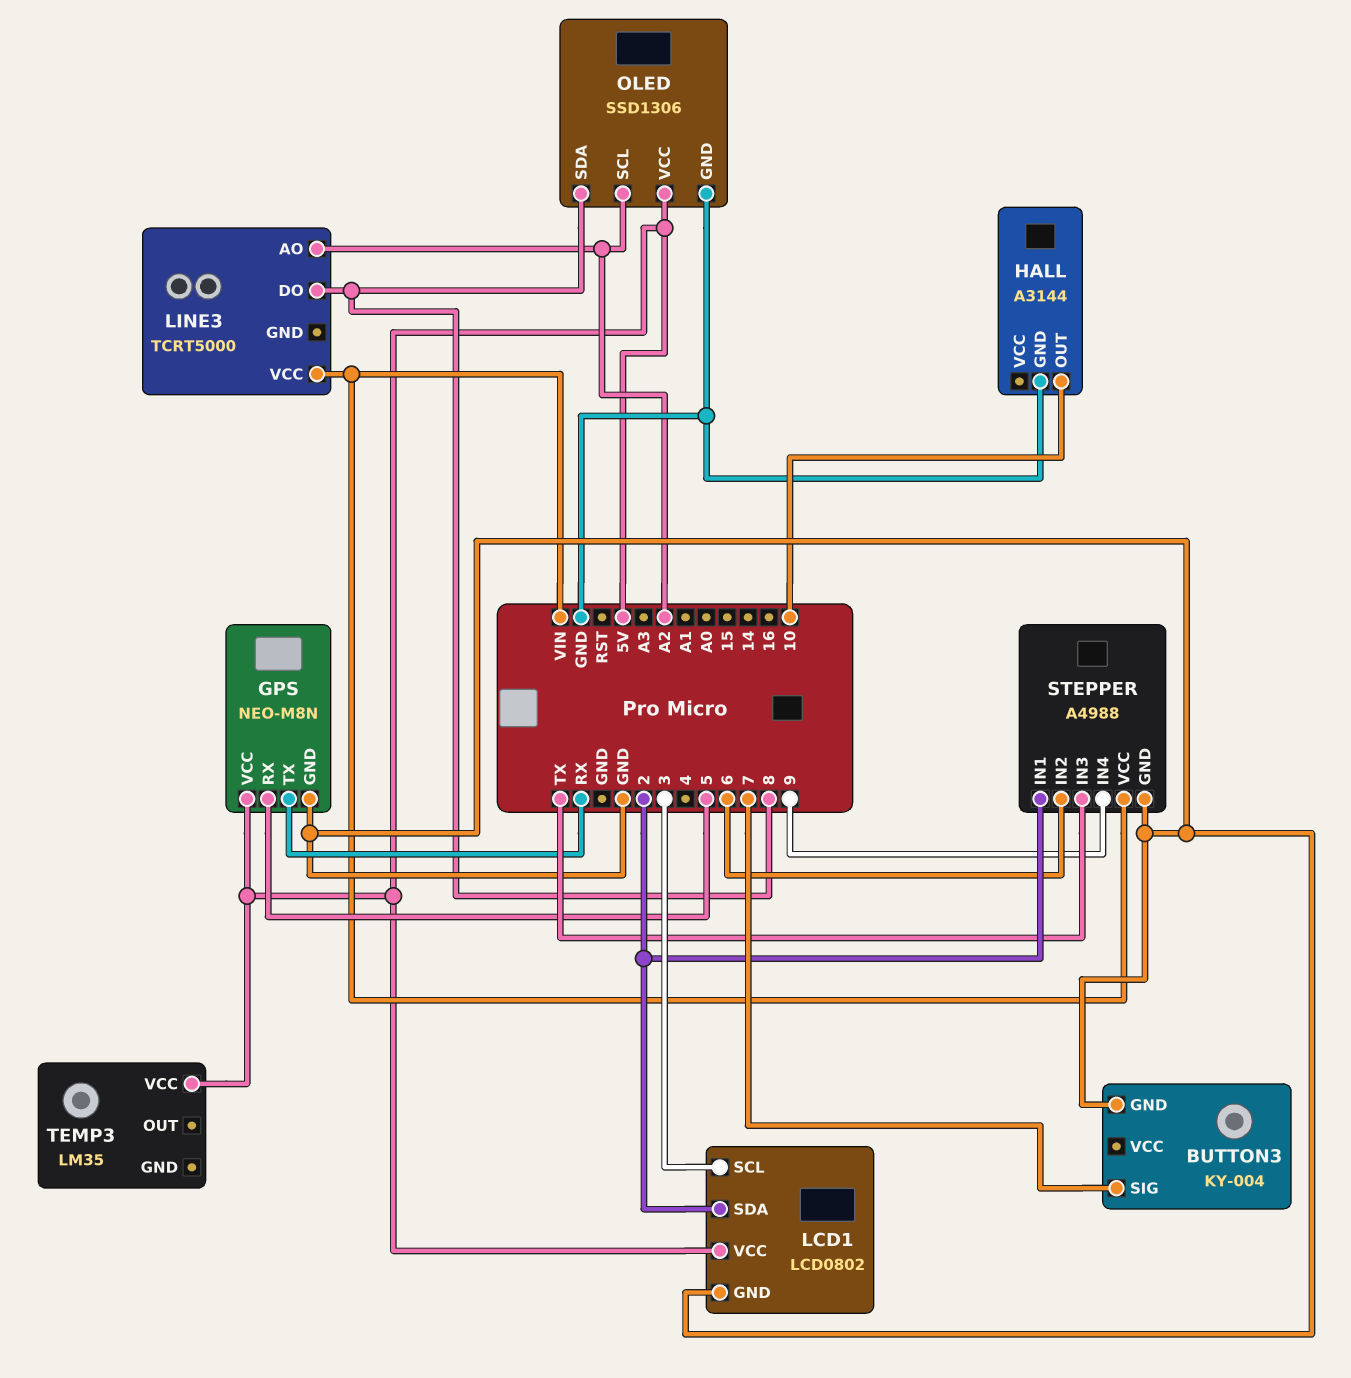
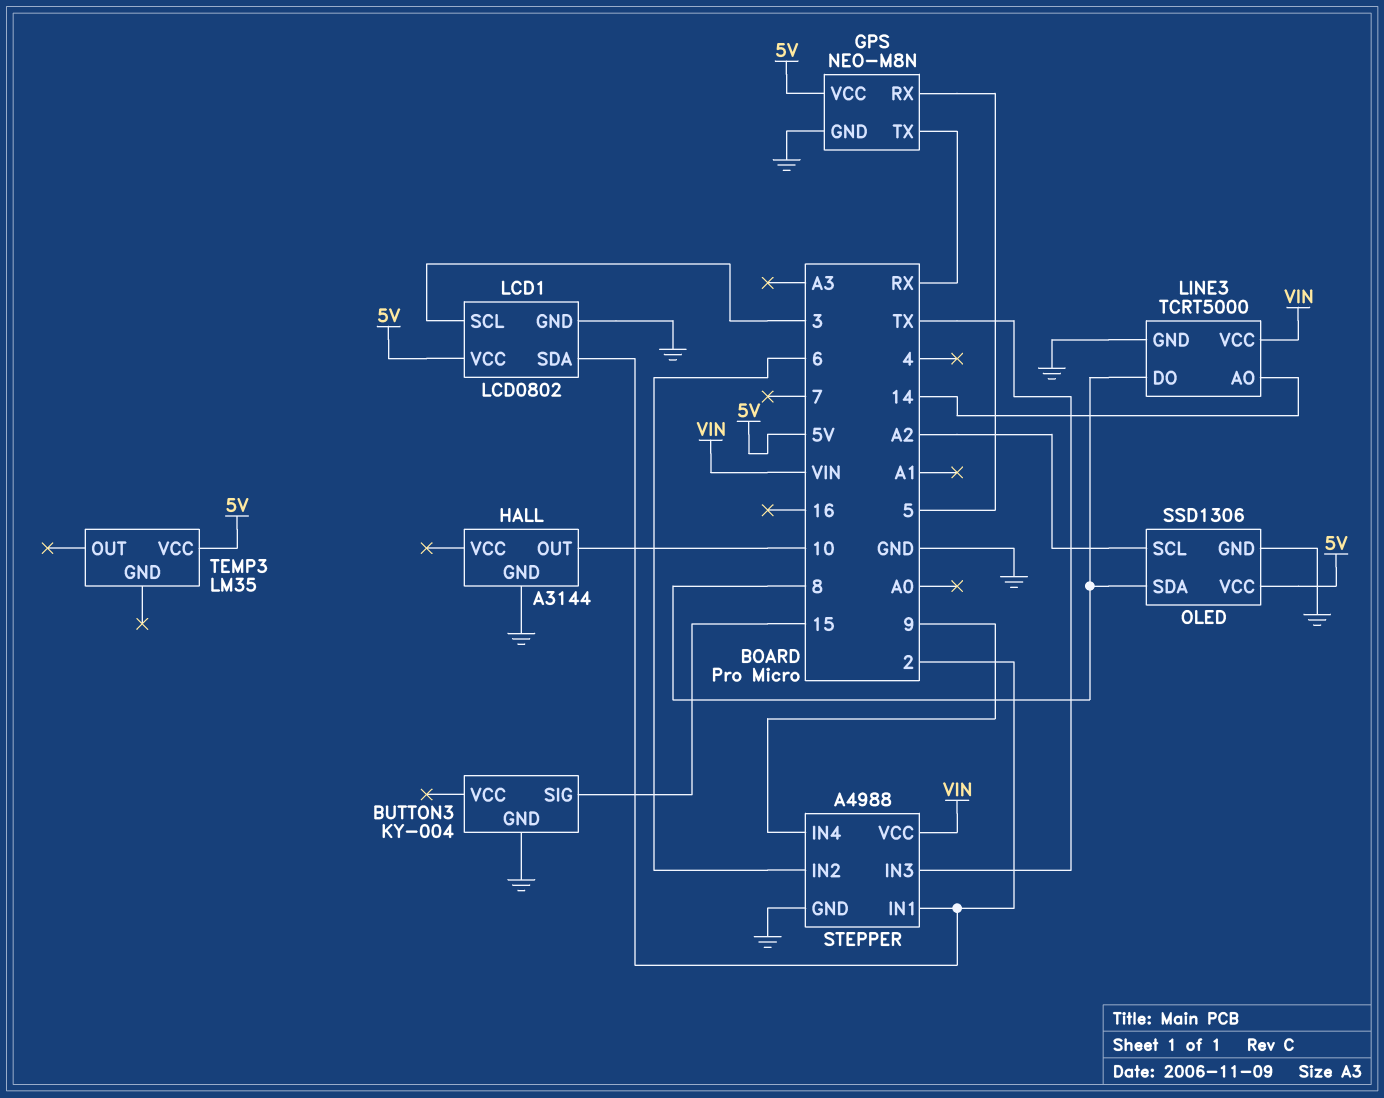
BUTTON3 pin SIG: 7 -> 15
LINE3 pin AO: A2 -> 14
LINE3 pin GND: none -> GND

